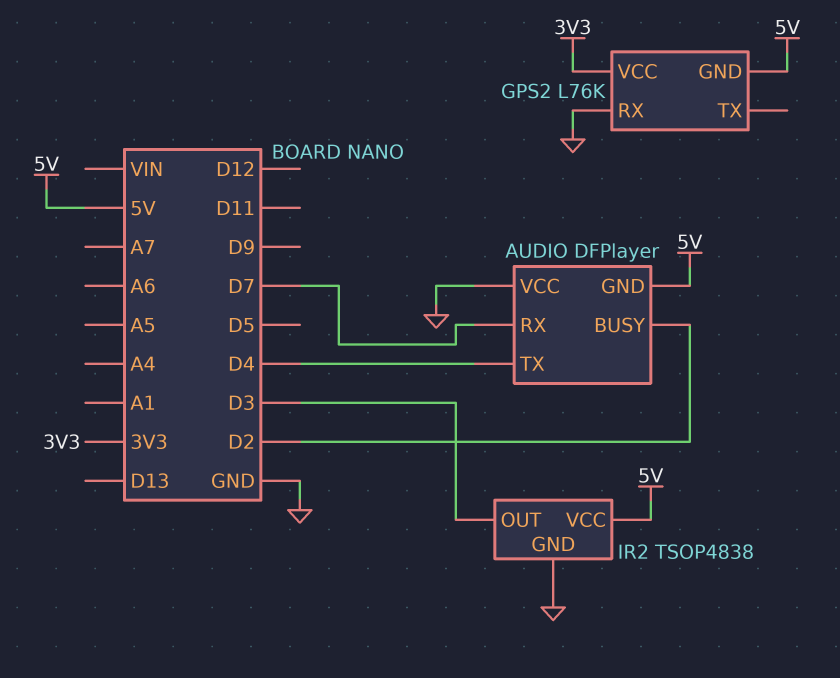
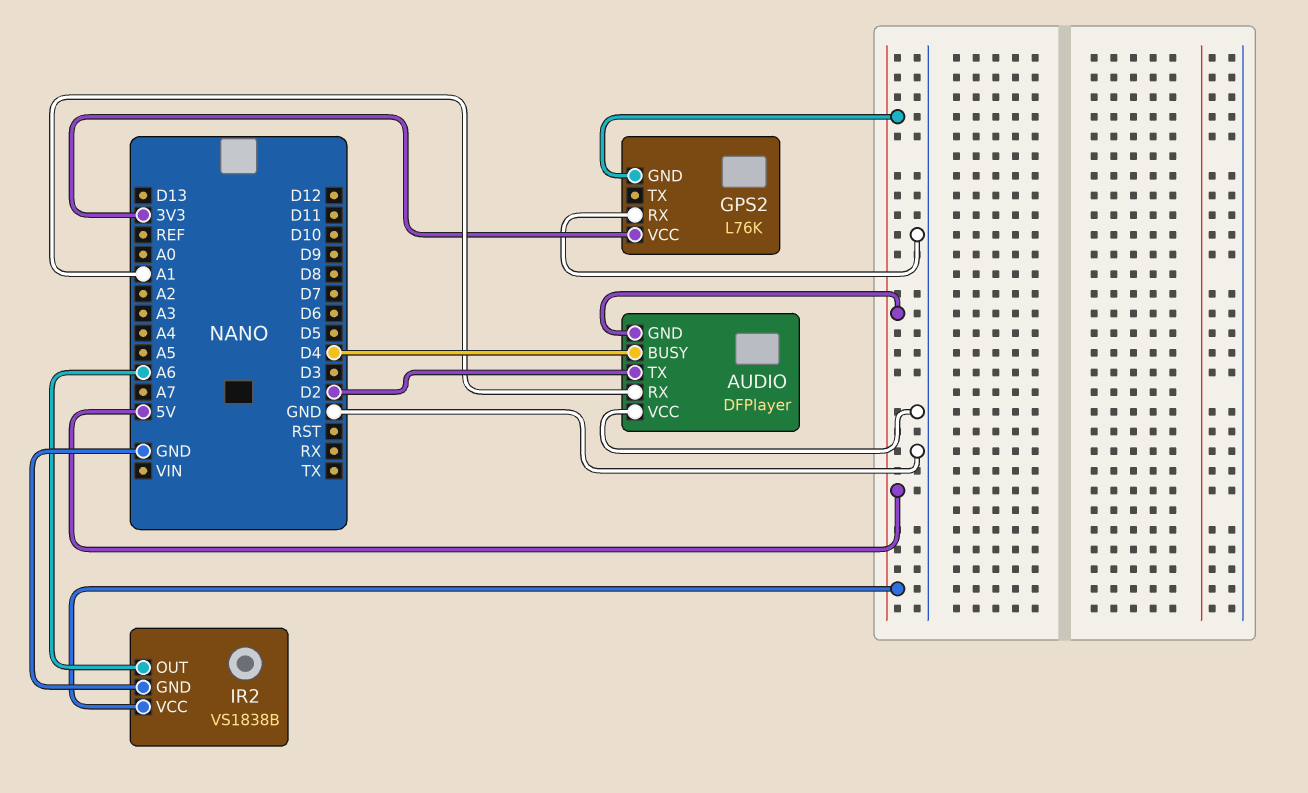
AUDIO pin BUSY: D2 -> D4
AUDIO pin RX: D7 -> A1
AUDIO pin TX: D4 -> D2
IR2: TSOP4838 -> VS1838B
IR2 pin OUT: D3 -> A6

